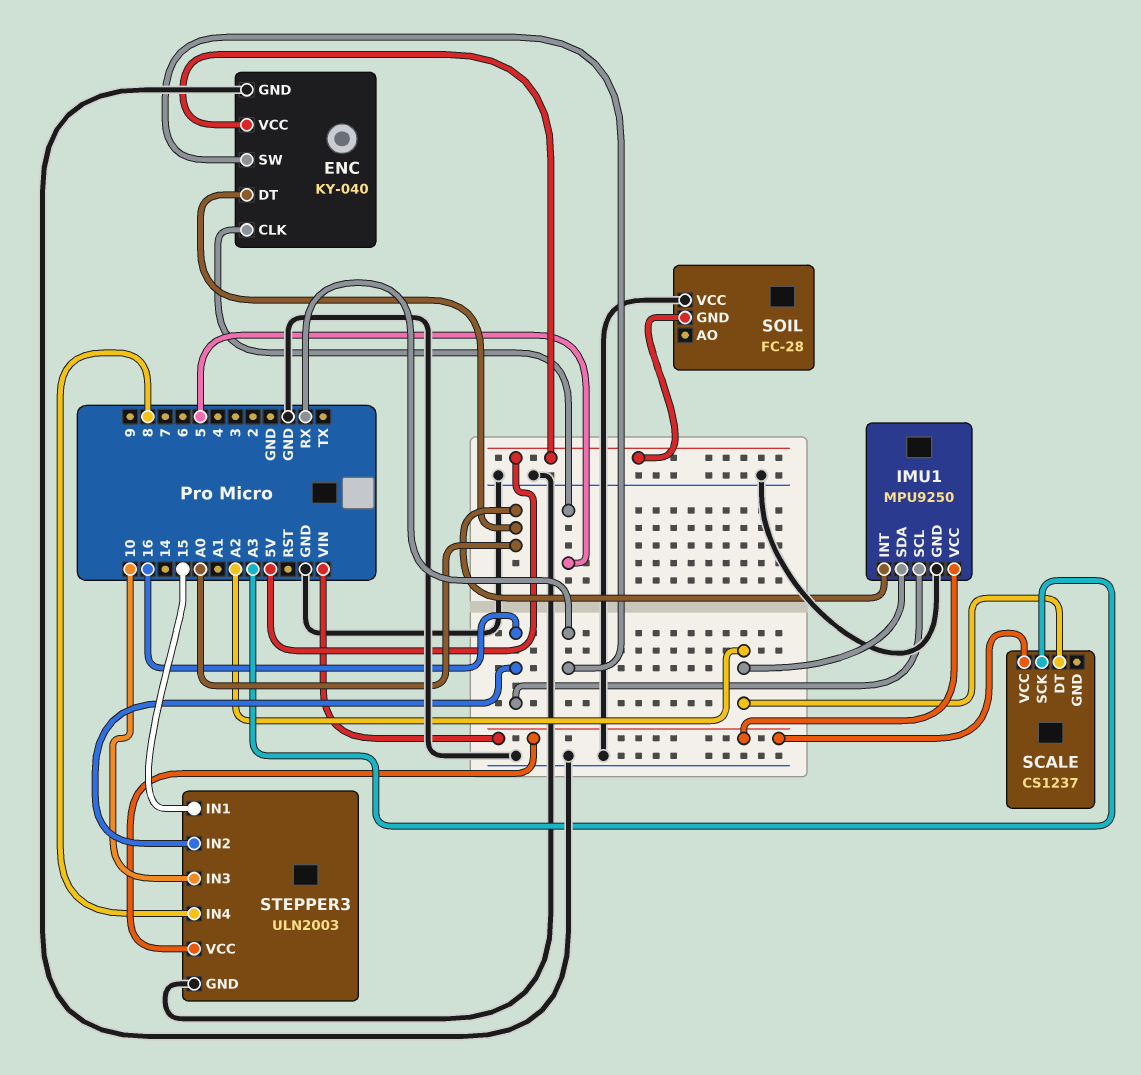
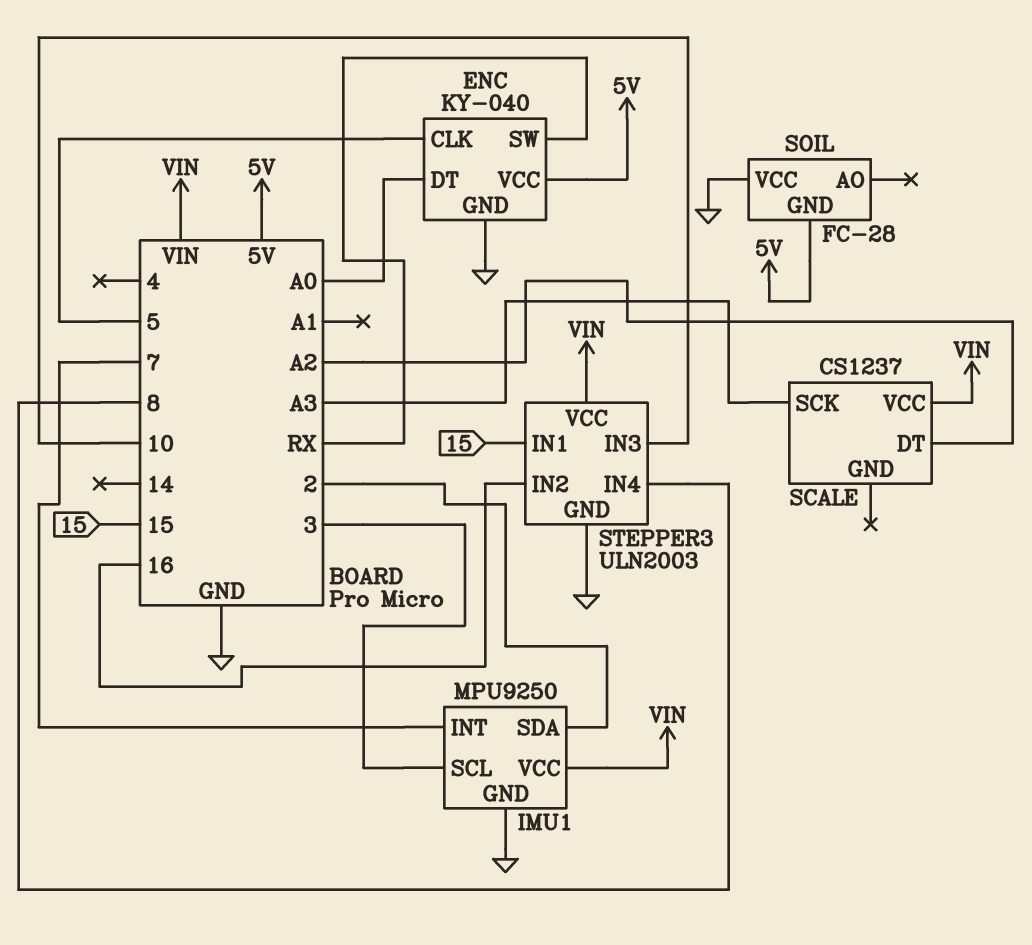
IMU1 pin INT: A0 -> 7
IMU1 pin SCL: 16 -> 3
IMU1 pin SDA: A2 -> 2

